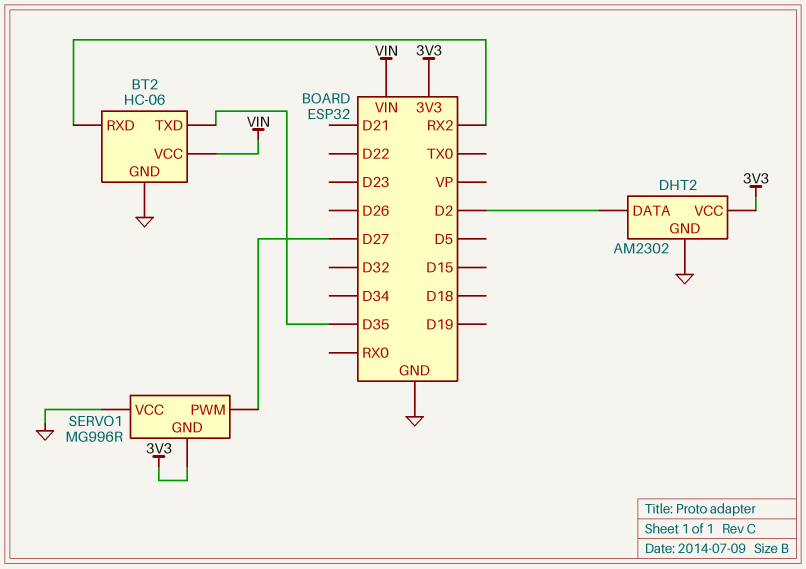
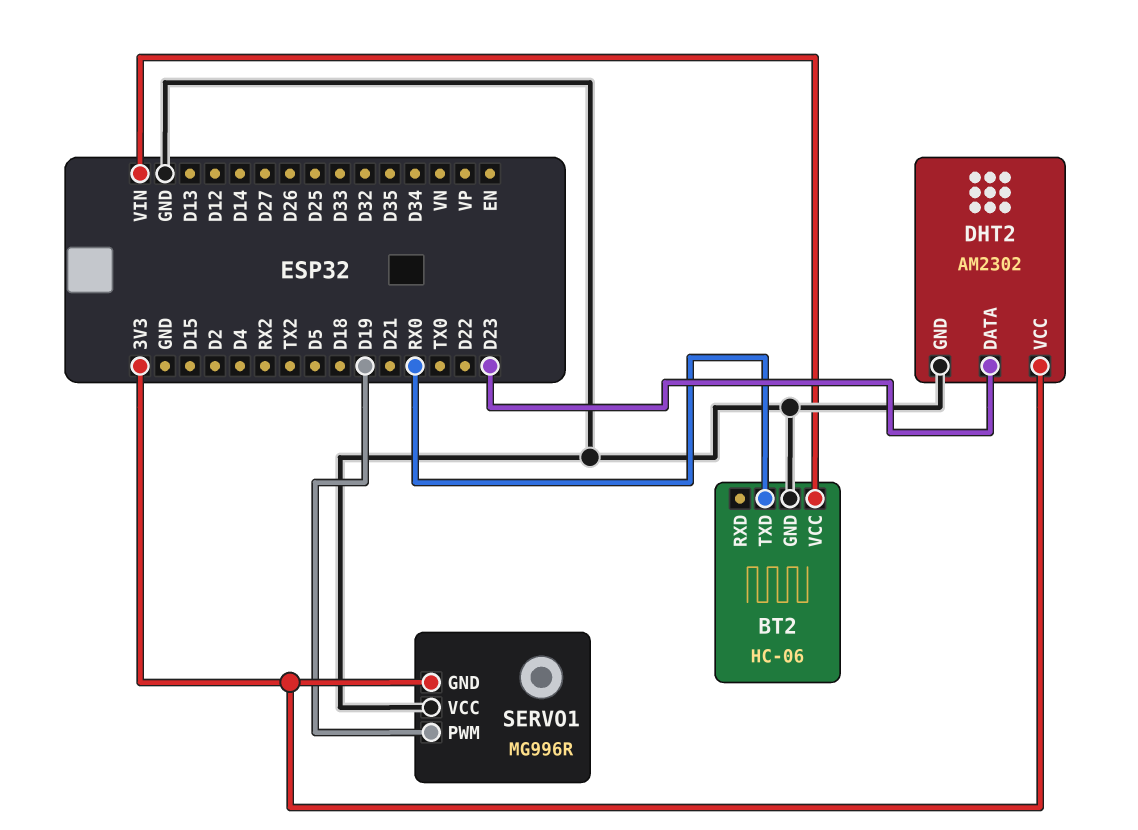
BT2 pin RXD: RX2 -> none
BT2 pin TXD: D35 -> RX0
DHT2 pin DATA: D2 -> D23
SERVO1 pin PWM: D27 -> D19

